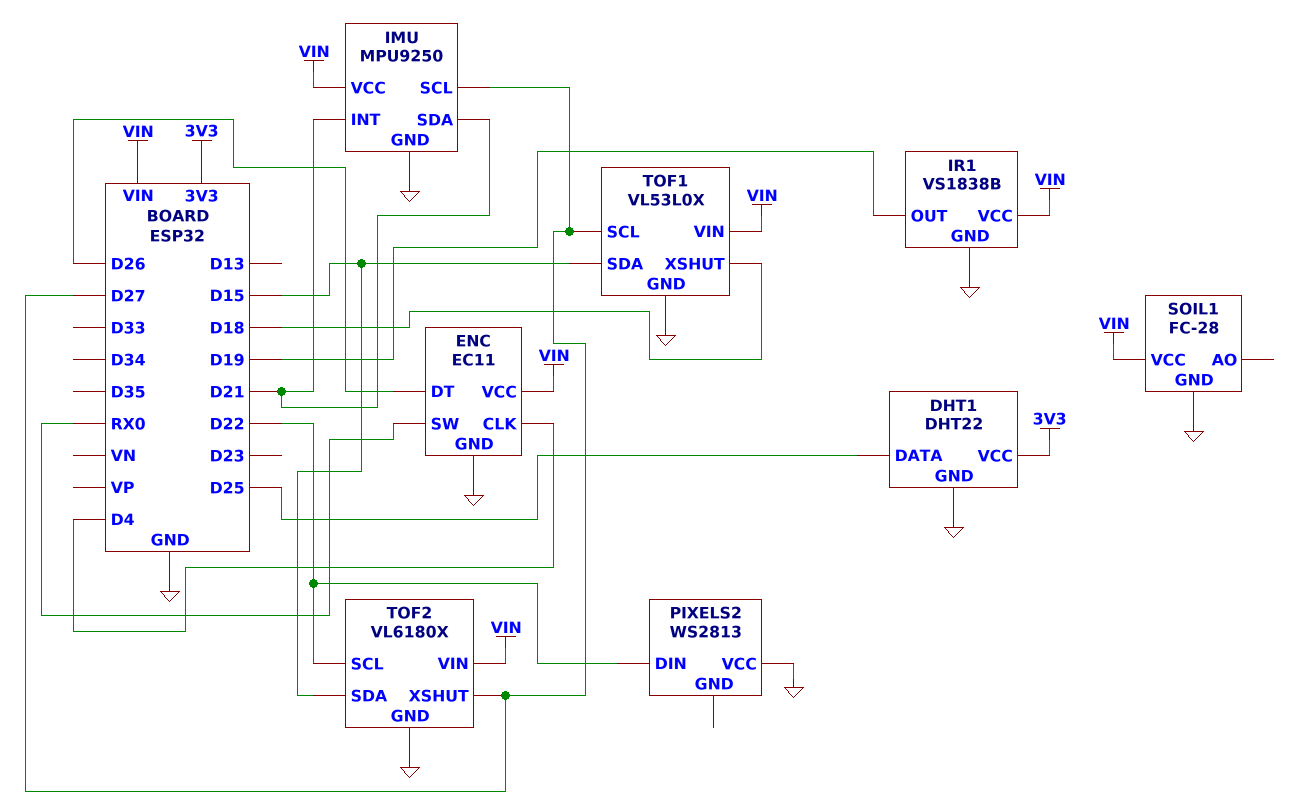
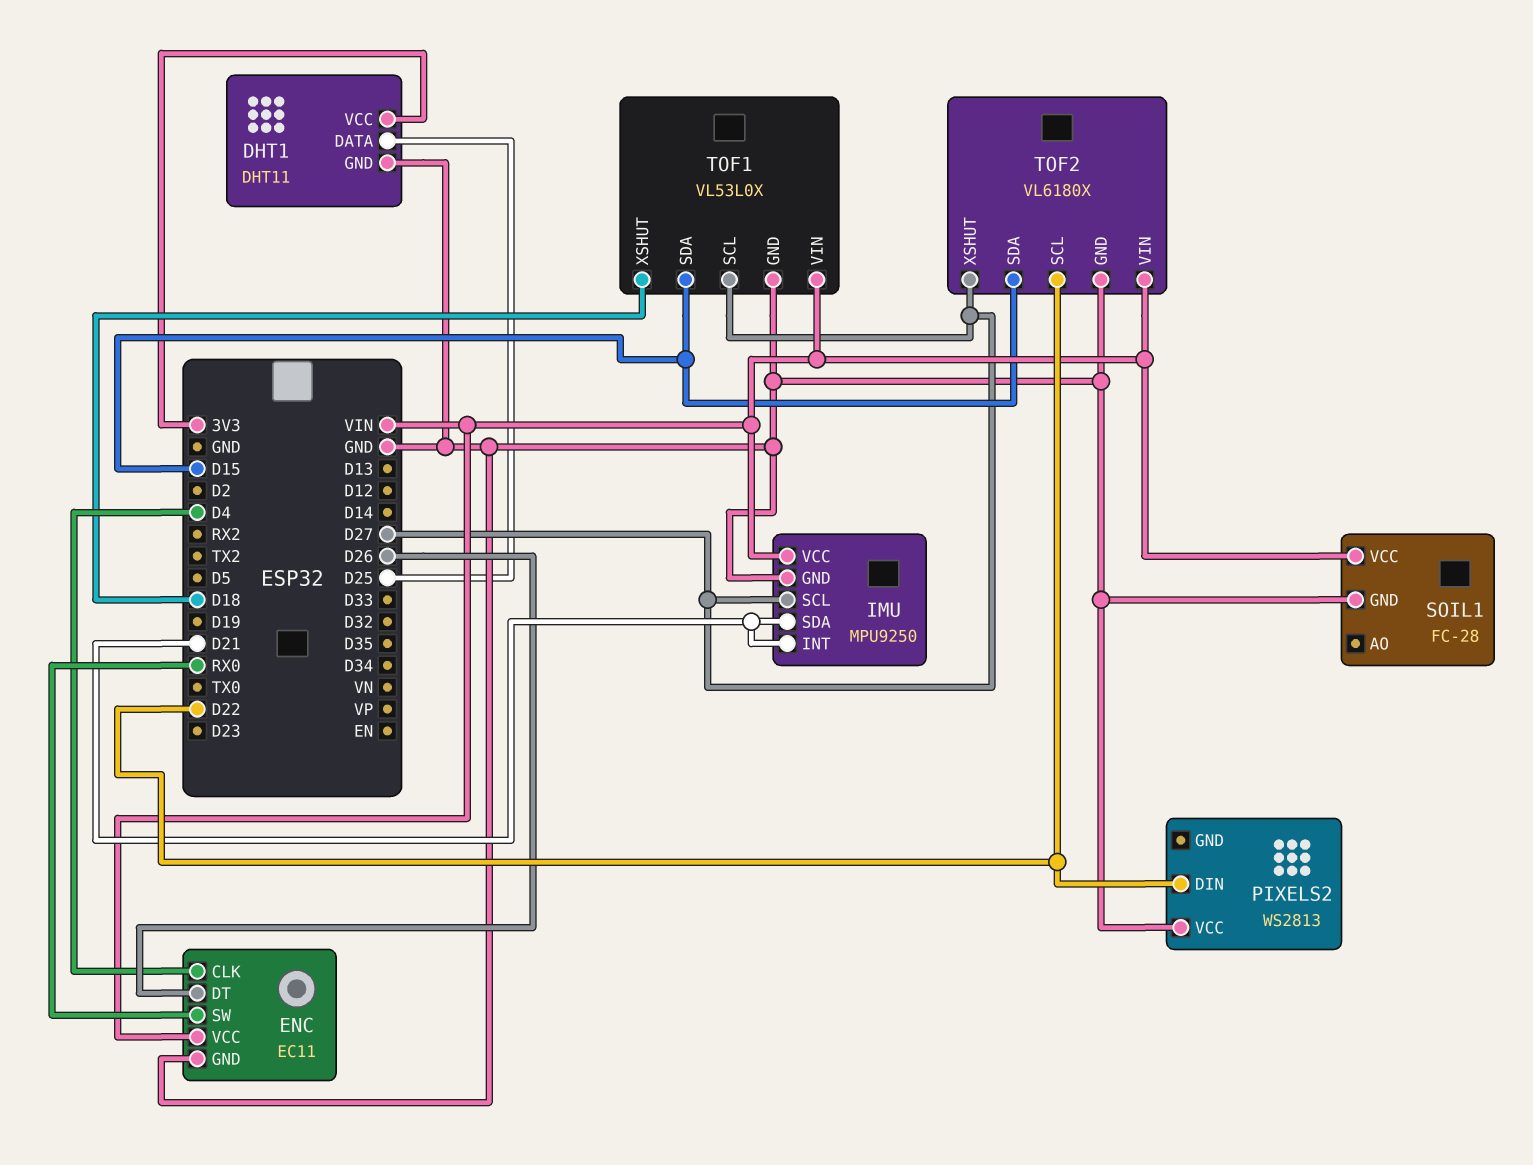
DHT1: DHT22 -> DHT11
IR1: VS1838B -> none
IR1 pin GND: GND -> none
IR1 pin OUT: D19 -> none
IR1 pin VCC: VIN -> none

